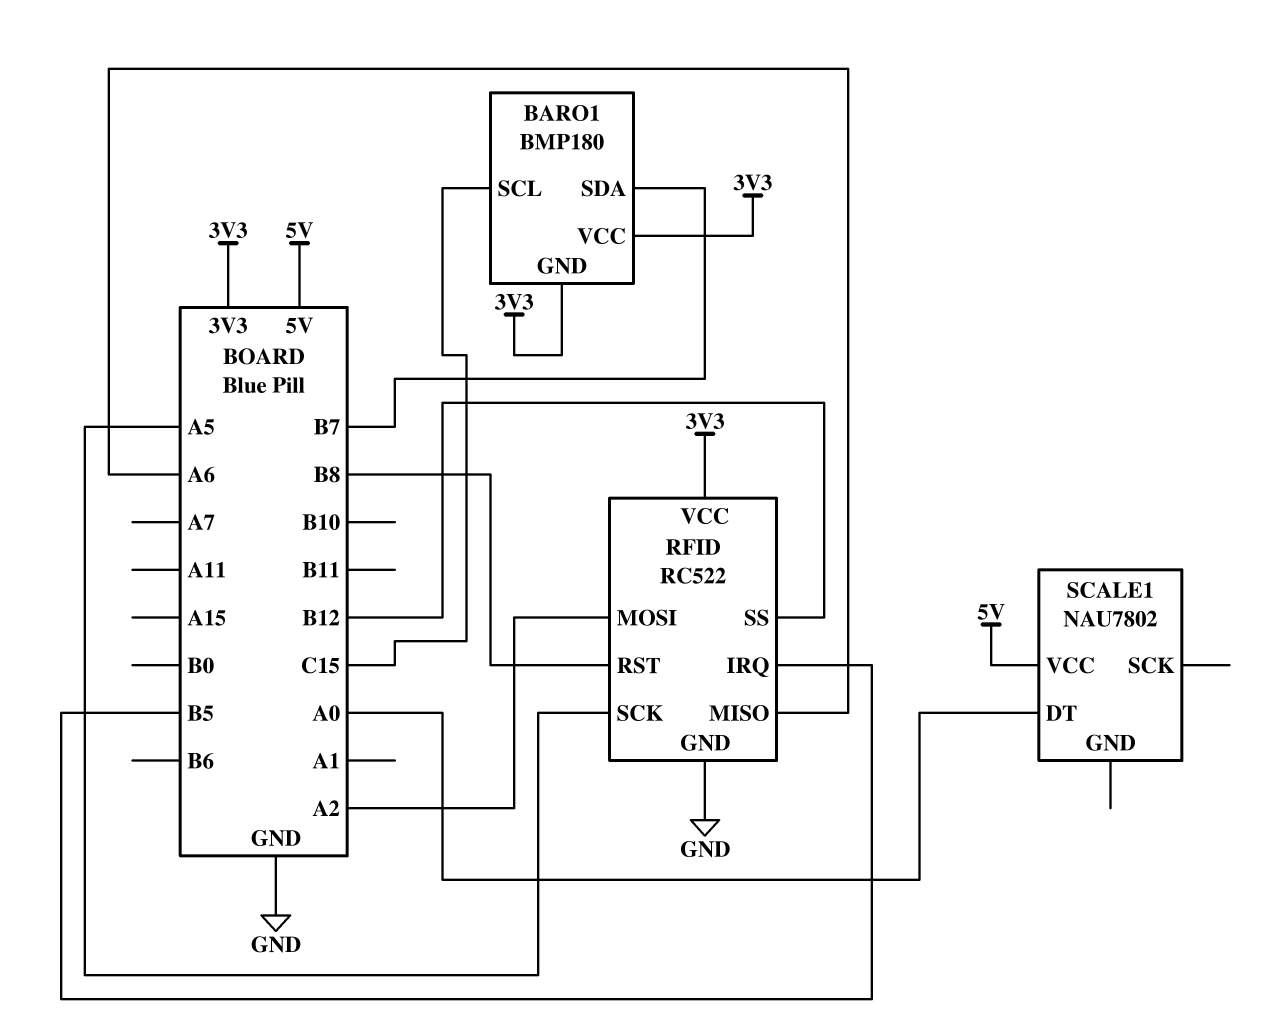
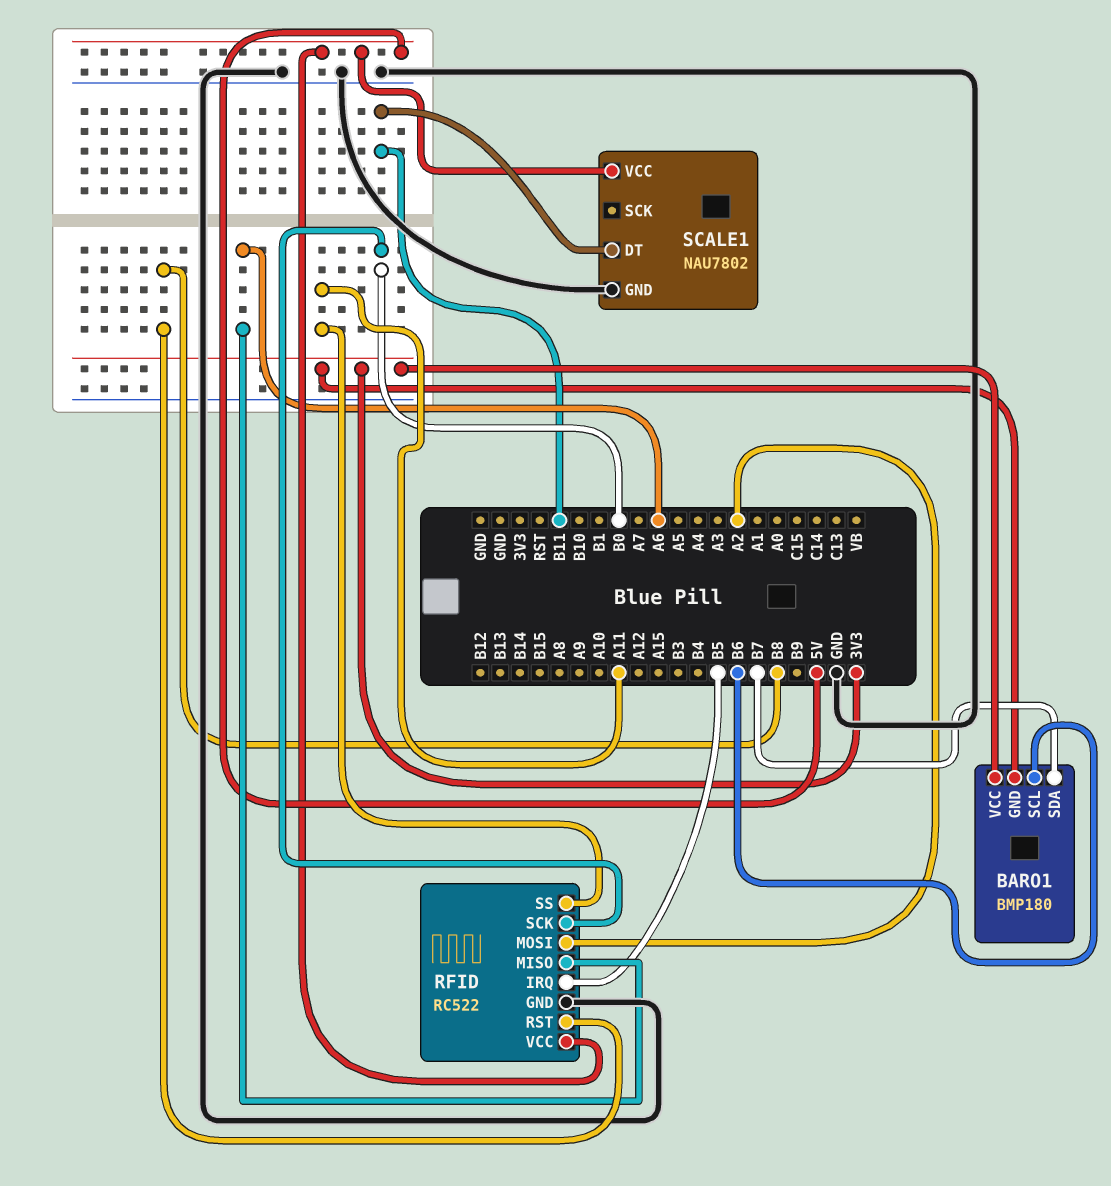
BARO1 pin SCL: C15 -> B6
RFID pin SCK: A5 -> B0
RFID pin SS: B12 -> A11
RFID pin VCC: 3V3 -> 5V
SCALE1 pin DT: A0 -> B11
SCALE1 pin GND: none -> GND

